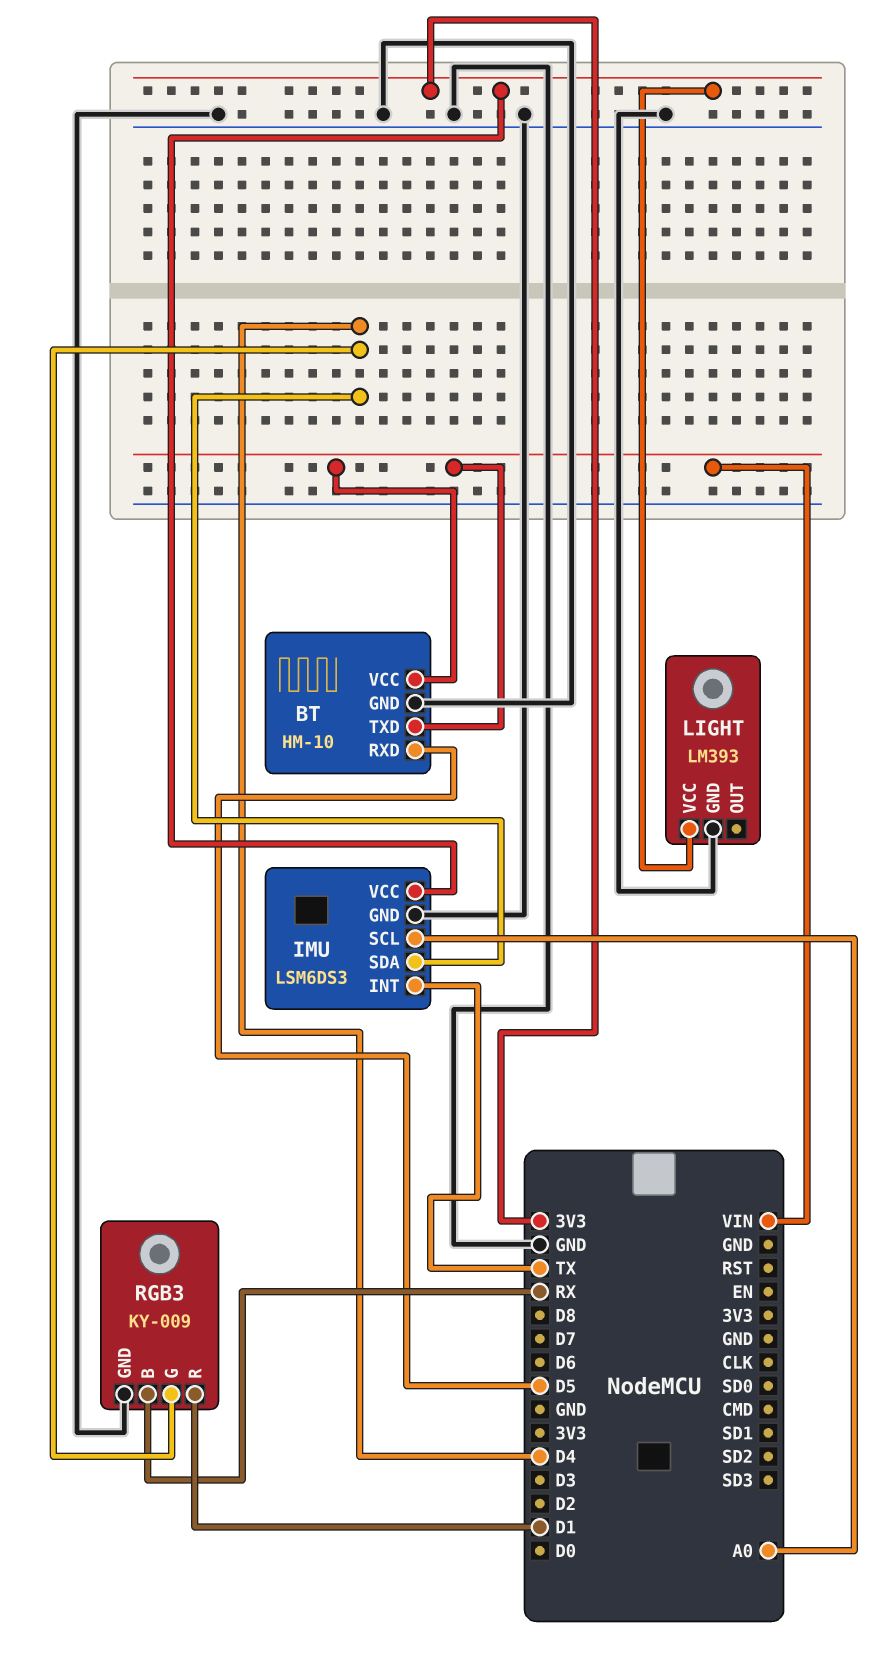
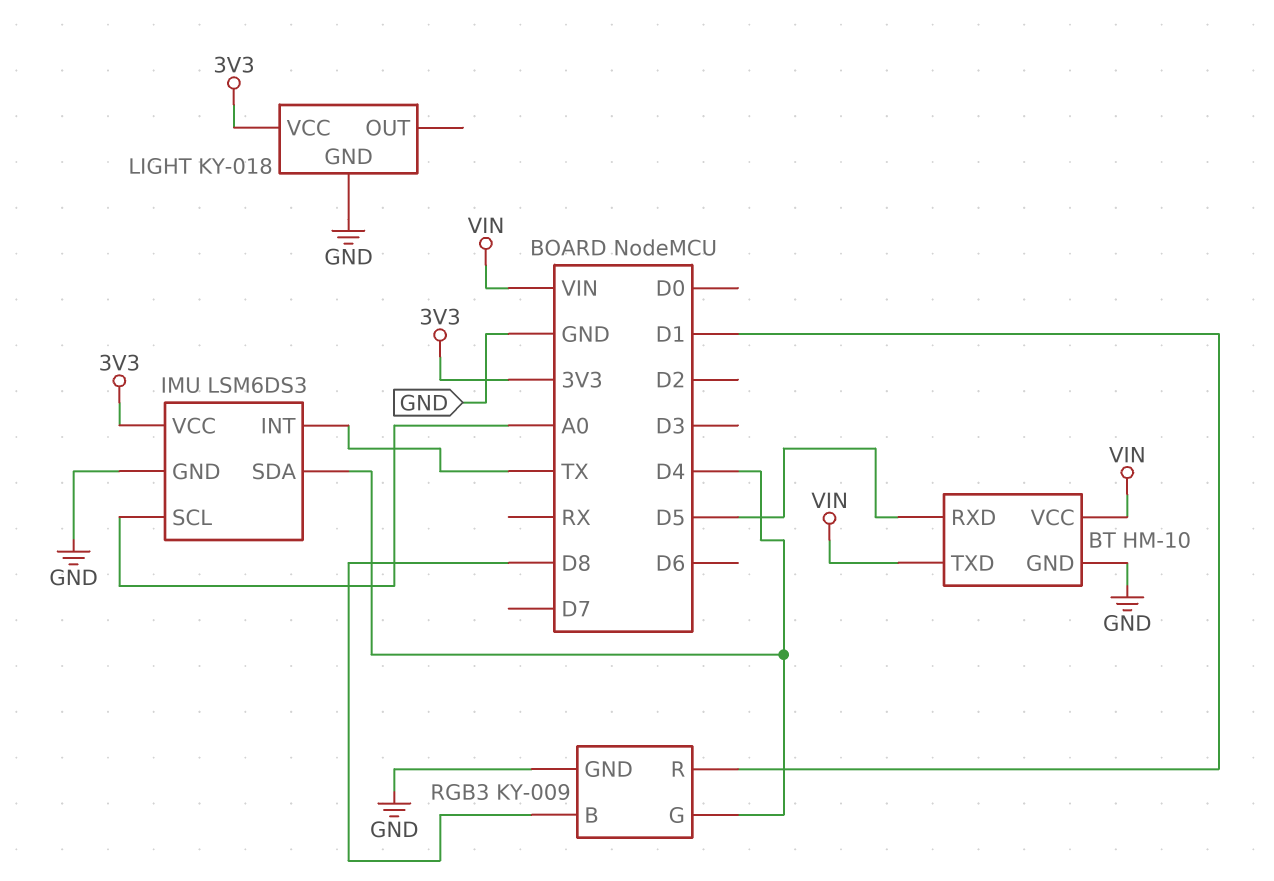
LIGHT: LM393 -> KY-018
RGB3 pin B: RX -> D8

